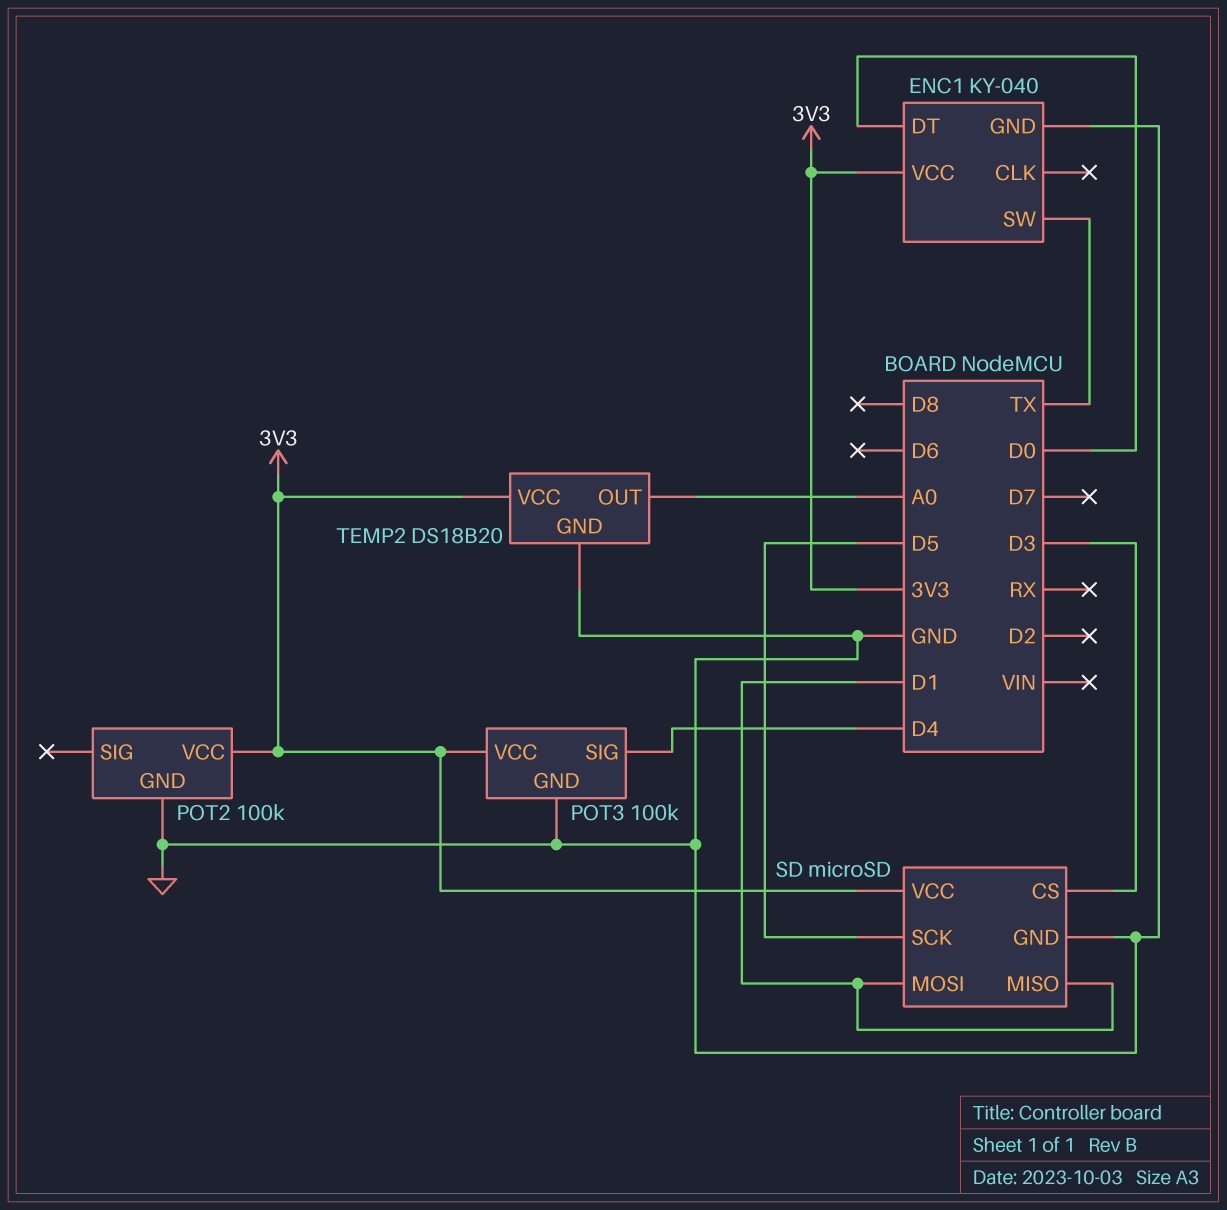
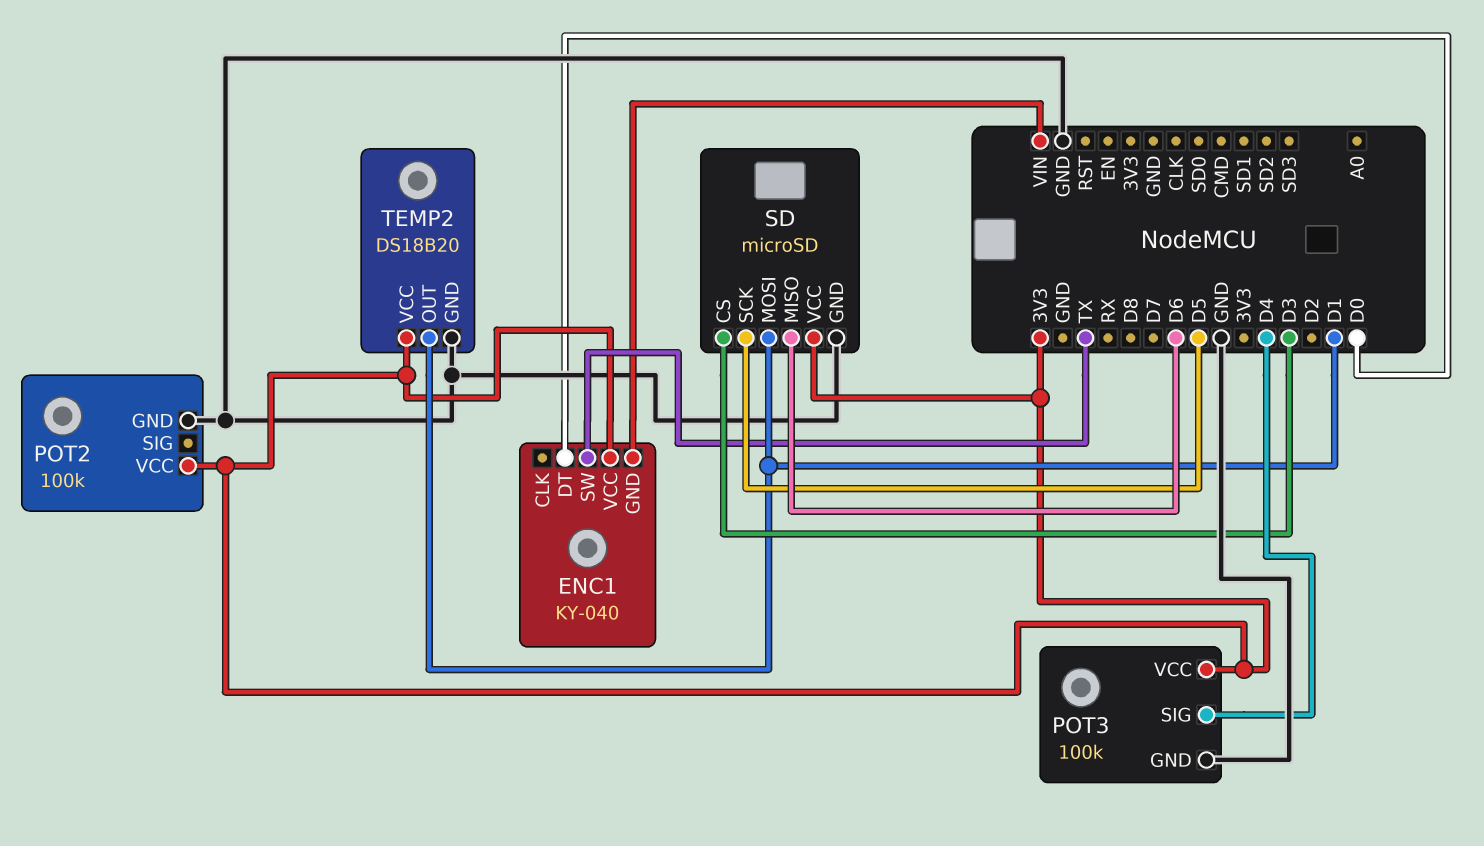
ENC1 pin GND: GND -> VIN
SD pin MISO: D1 -> D6
TEMP2 pin OUT: A0 -> D1

